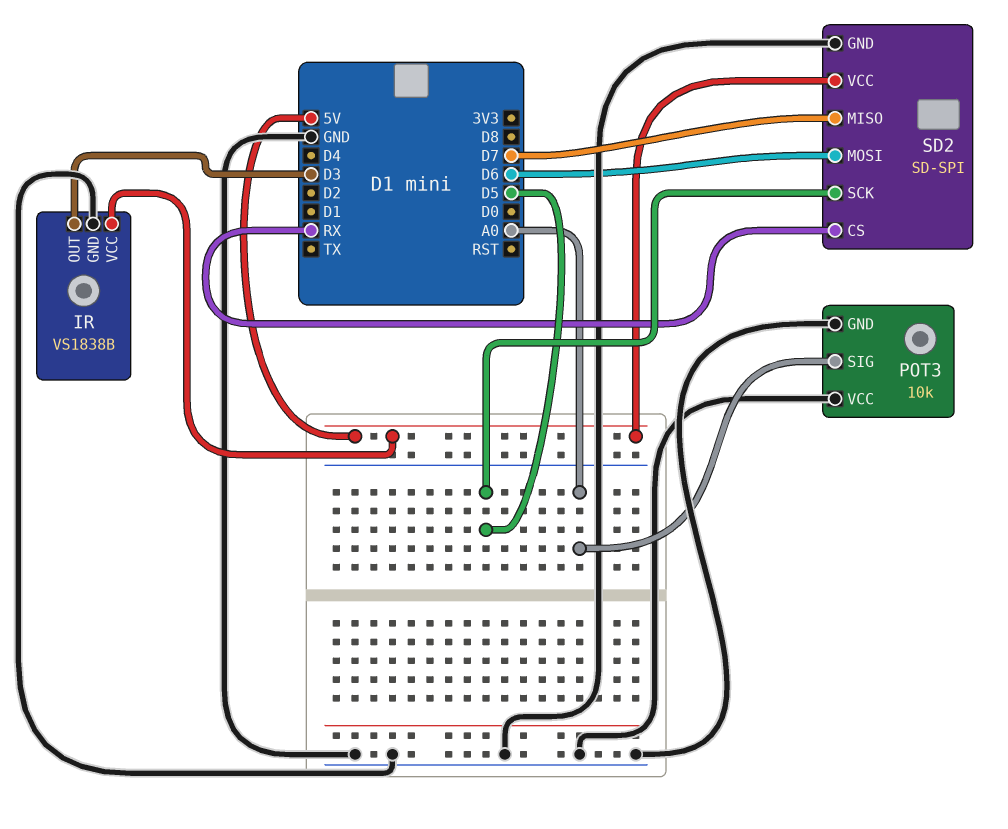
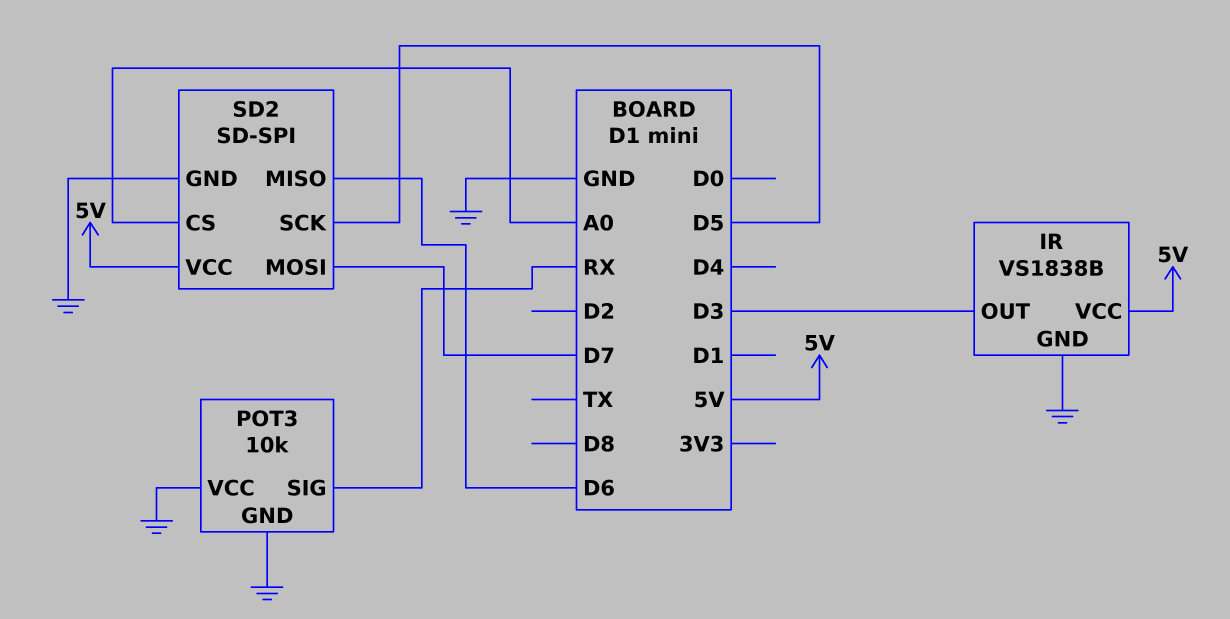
POT3 pin SIG: A0 -> RX
SD2 pin CS: RX -> A0
SD2 pin MISO: D7 -> D6
SD2 pin MOSI: D6 -> D7

